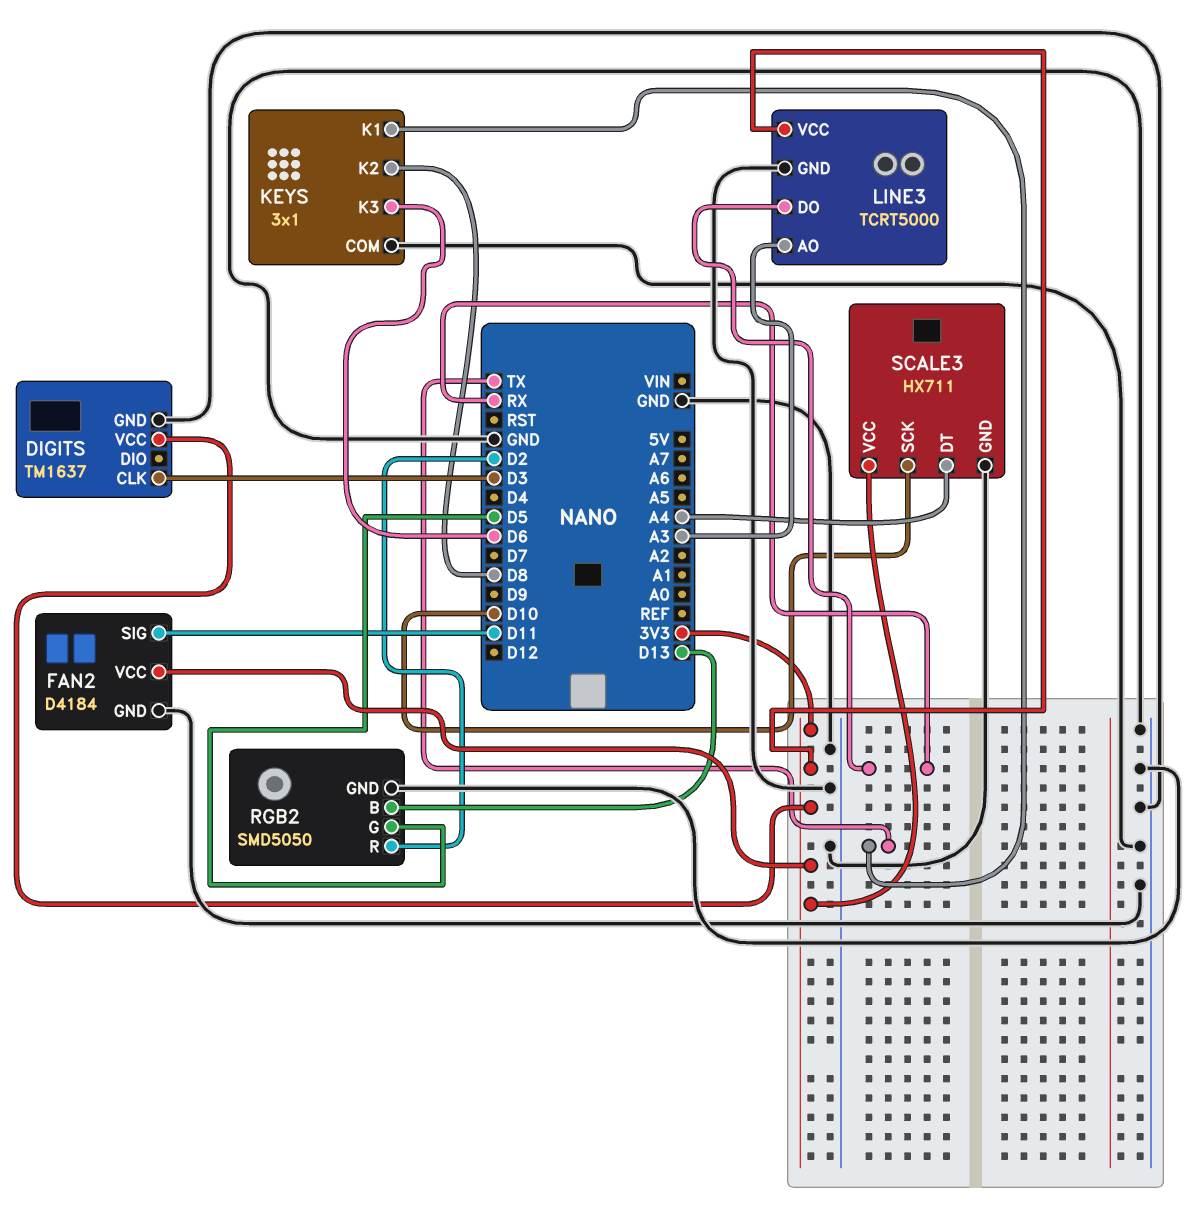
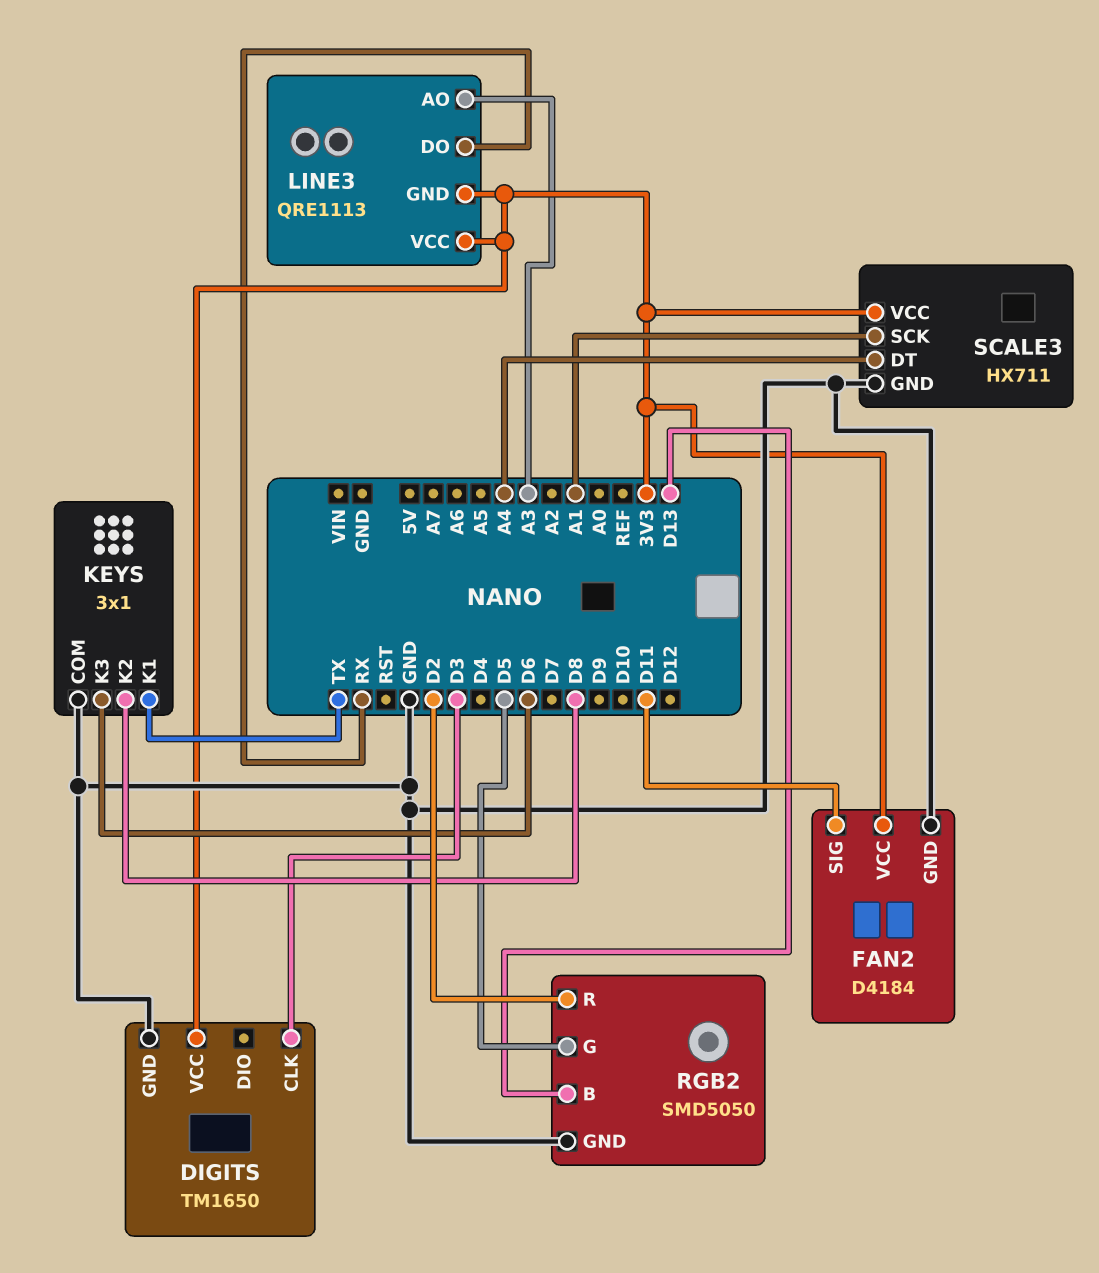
DIGITS: TM1637 -> TM1650
LINE3: TCRT5000 -> QRE1113
LINE3 pin GND: GND -> 3V3
SCALE3 pin SCK: D10 -> A1

